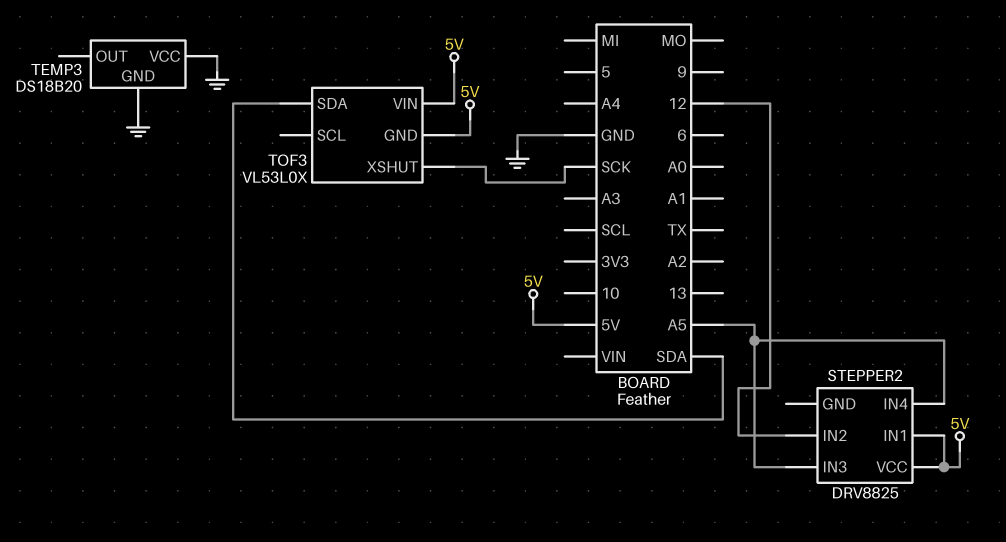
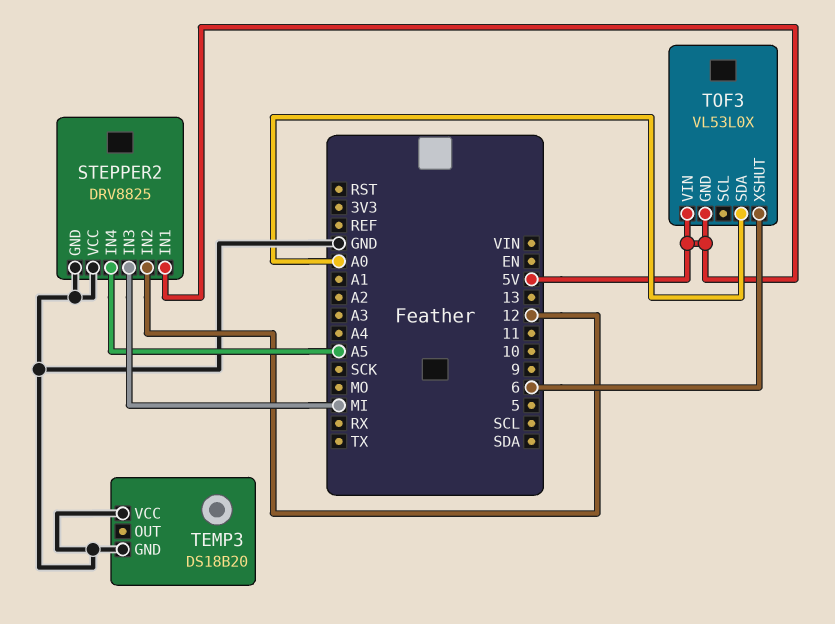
STEPPER2 pin GND: none -> GND
STEPPER2 pin IN3: A5 -> MI
STEPPER2 pin VCC: 5V -> GND
TOF3 pin SDA: SDA -> A0
TOF3 pin XSHUT: SCK -> 6

